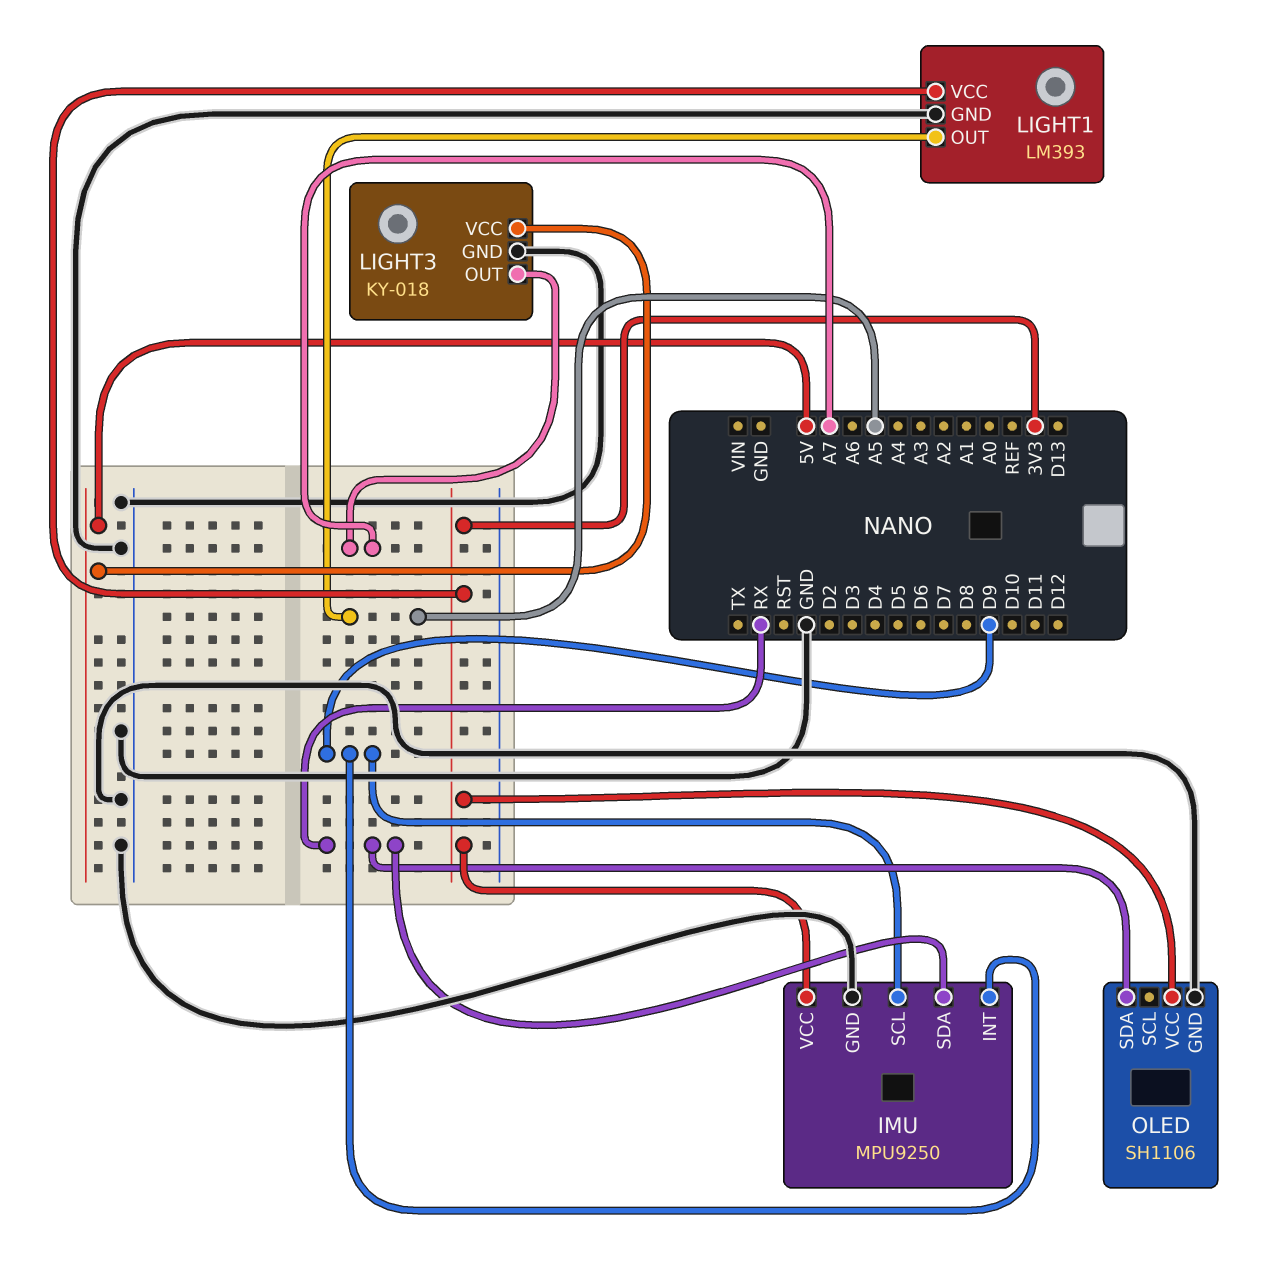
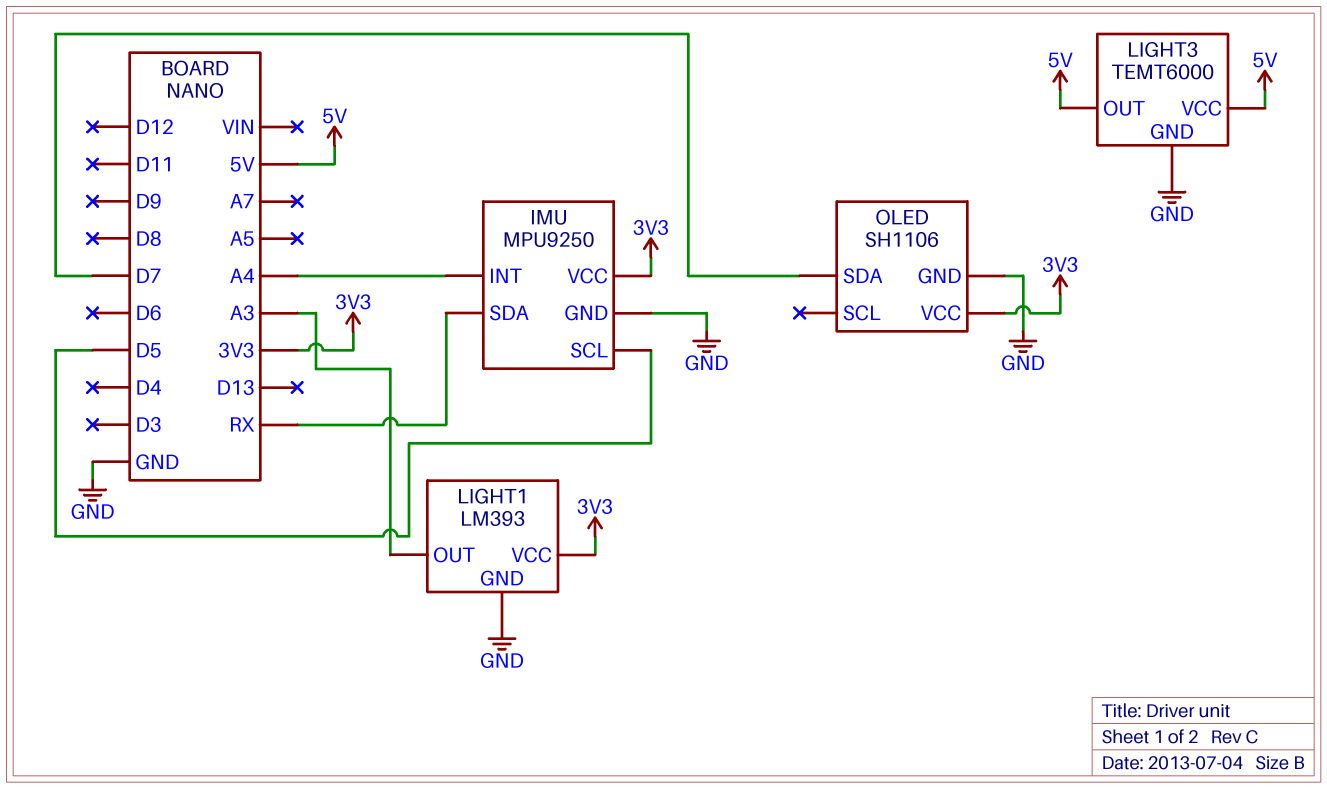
IMU pin INT: D9 -> A4
IMU pin SCL: D9 -> D5
LIGHT1 pin OUT: A5 -> A3
LIGHT3: KY-018 -> TEMT6000
LIGHT3 pin OUT: A7 -> 5V
OLED pin SDA: RX -> D7

